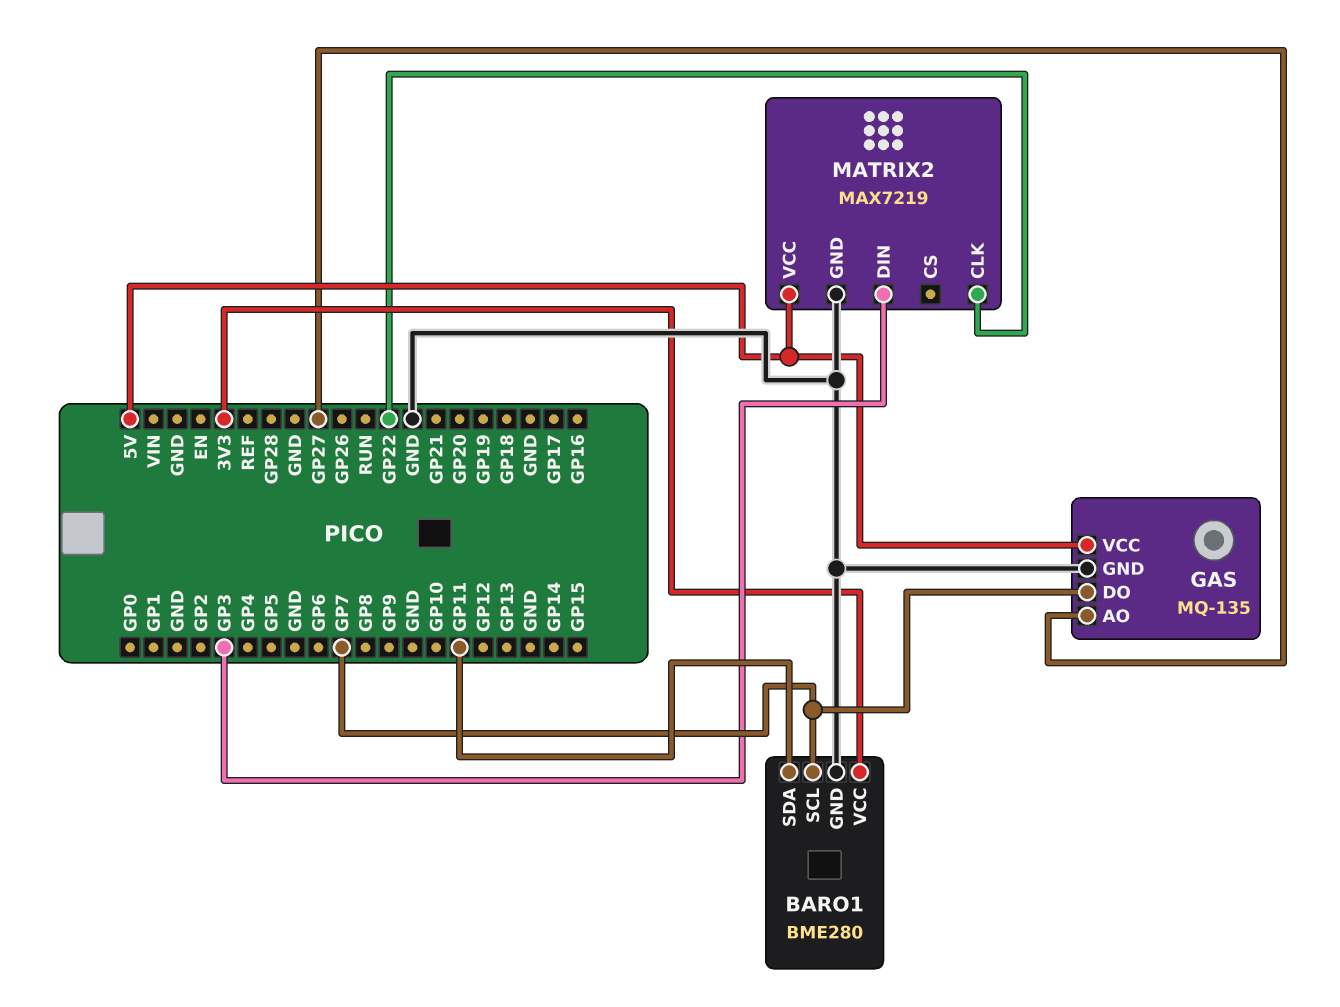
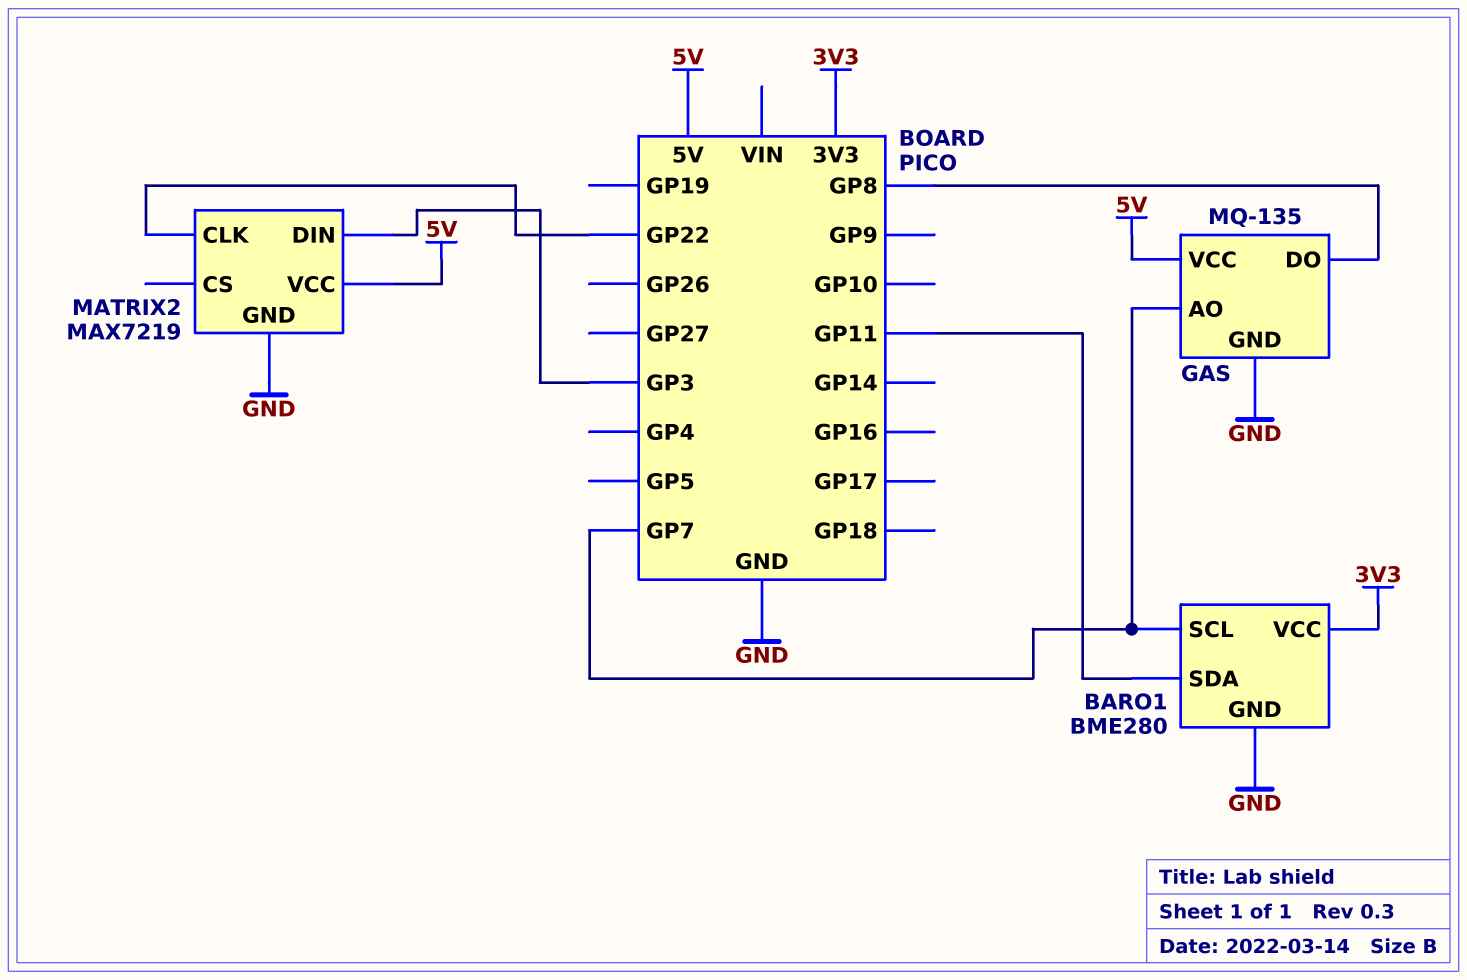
GAS pin AO: GP27 -> GP7
GAS pin DO: GP7 -> GP8

